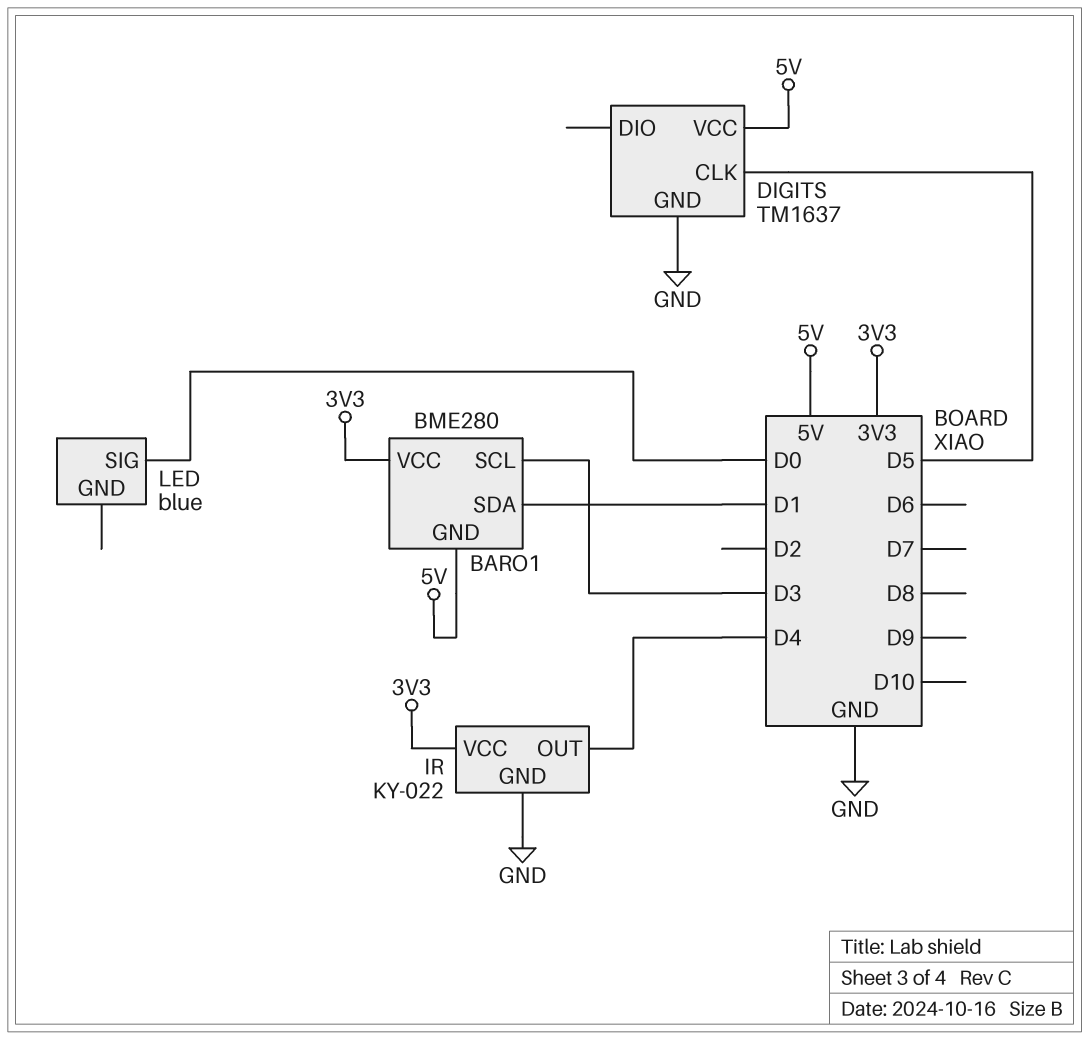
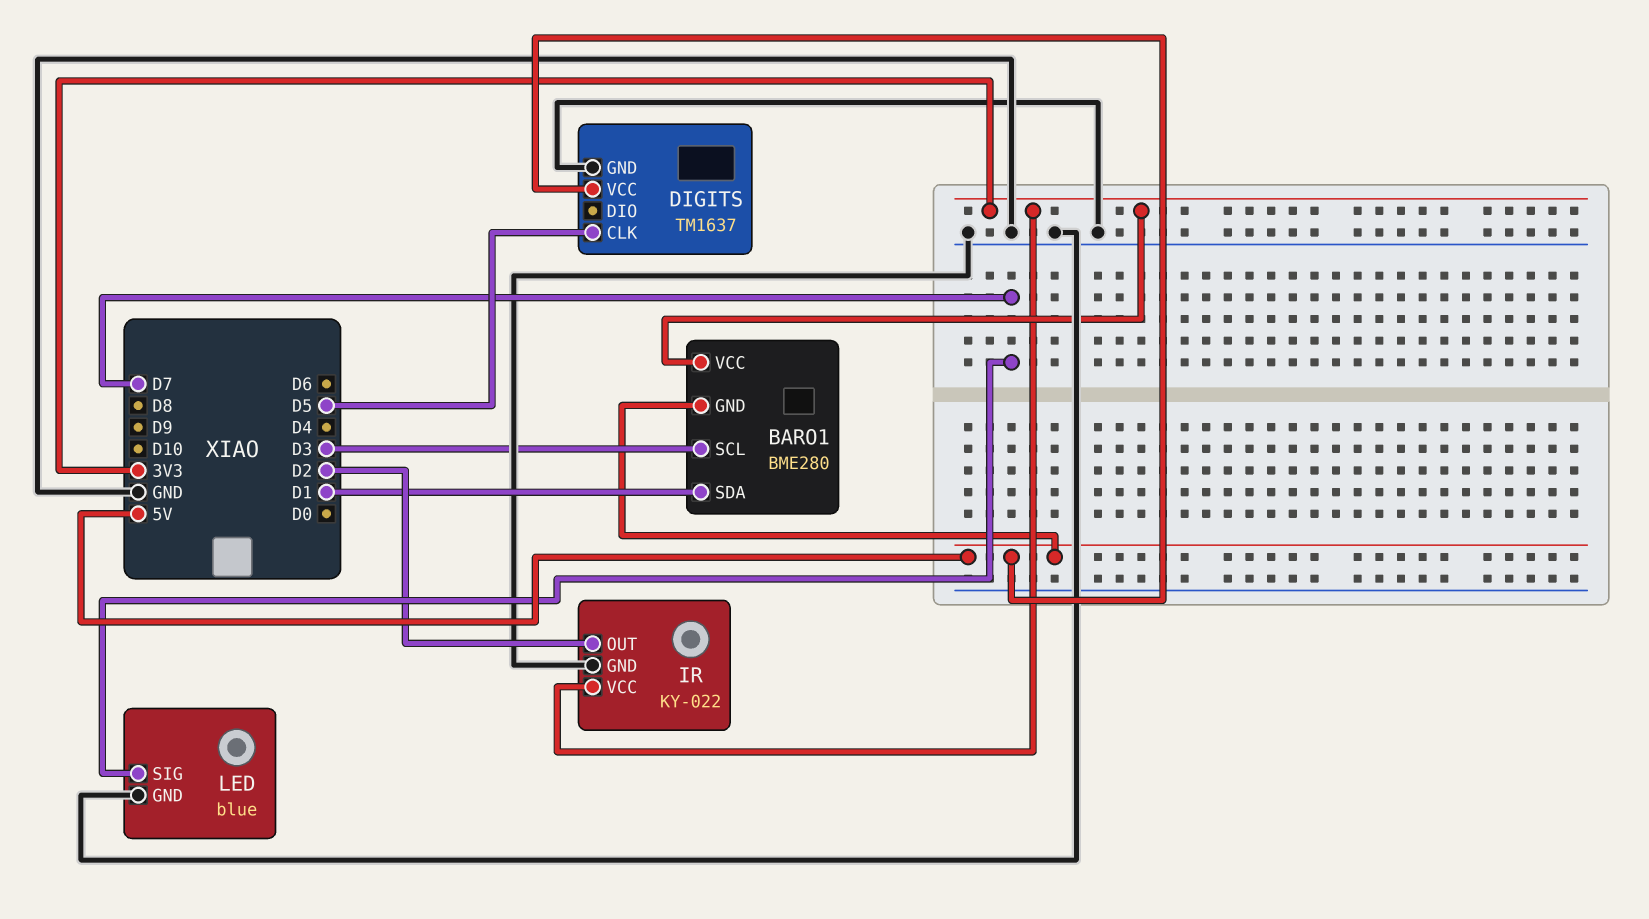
IR pin OUT: D4 -> D2
LED pin GND: none -> GND
LED pin SIG: D0 -> D7

